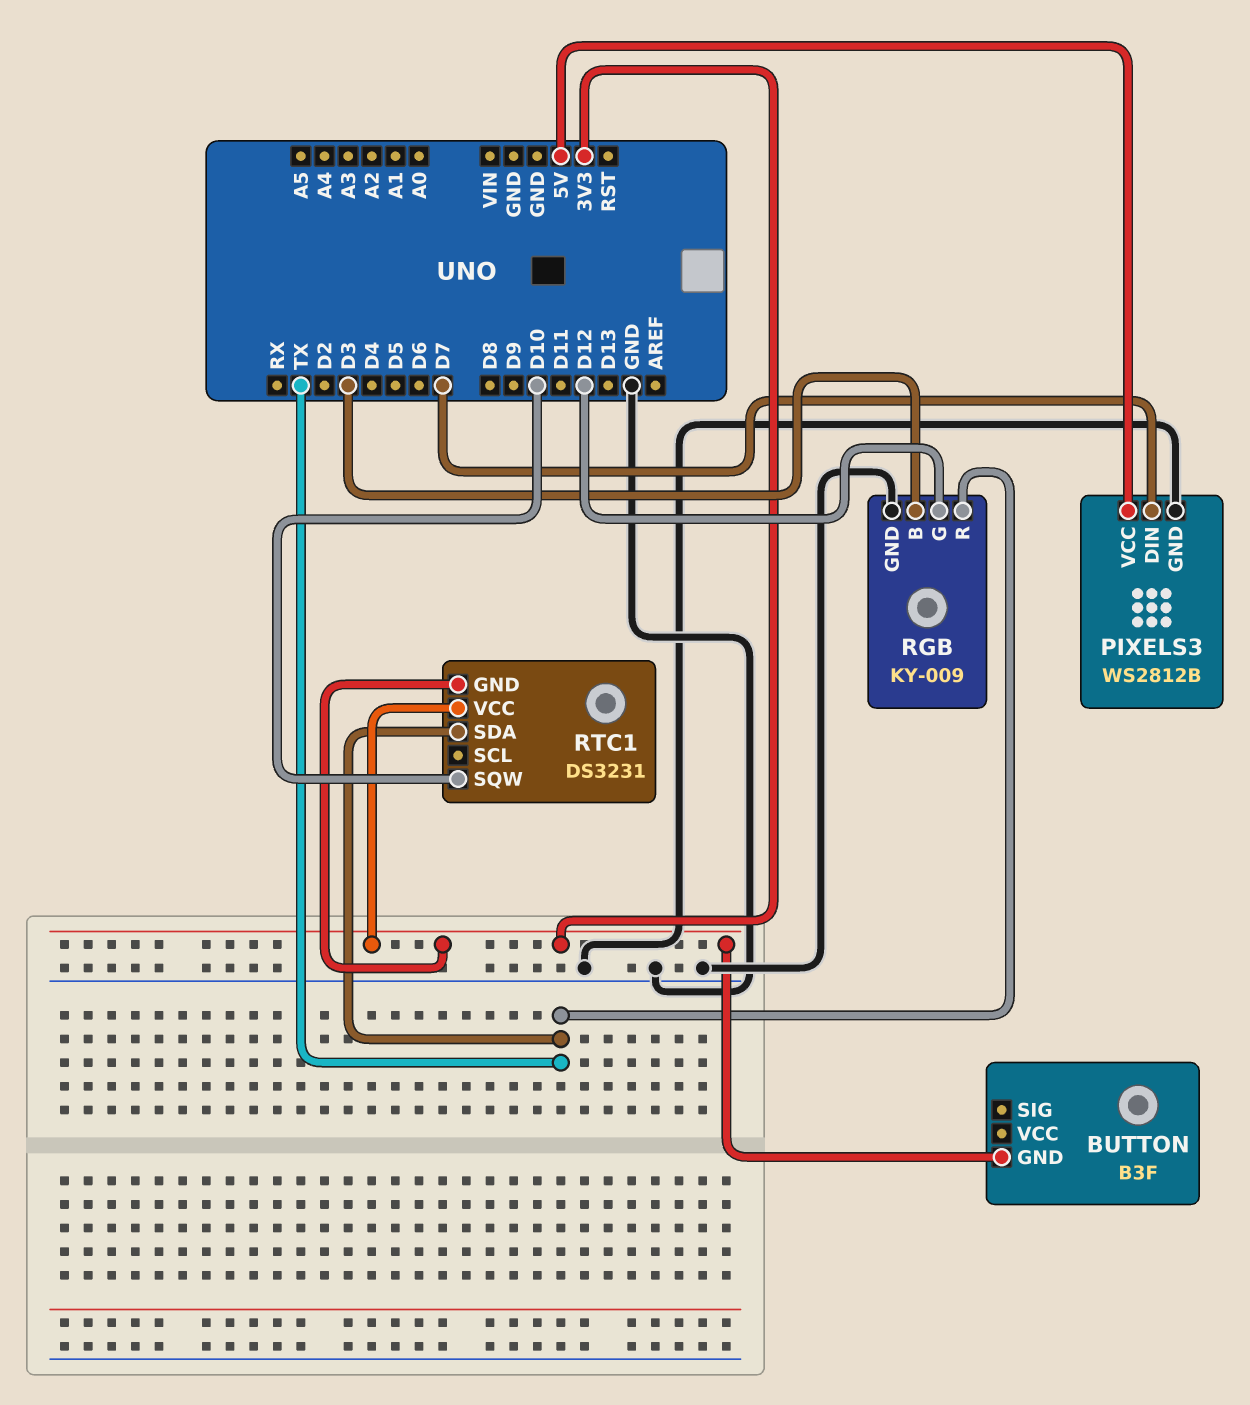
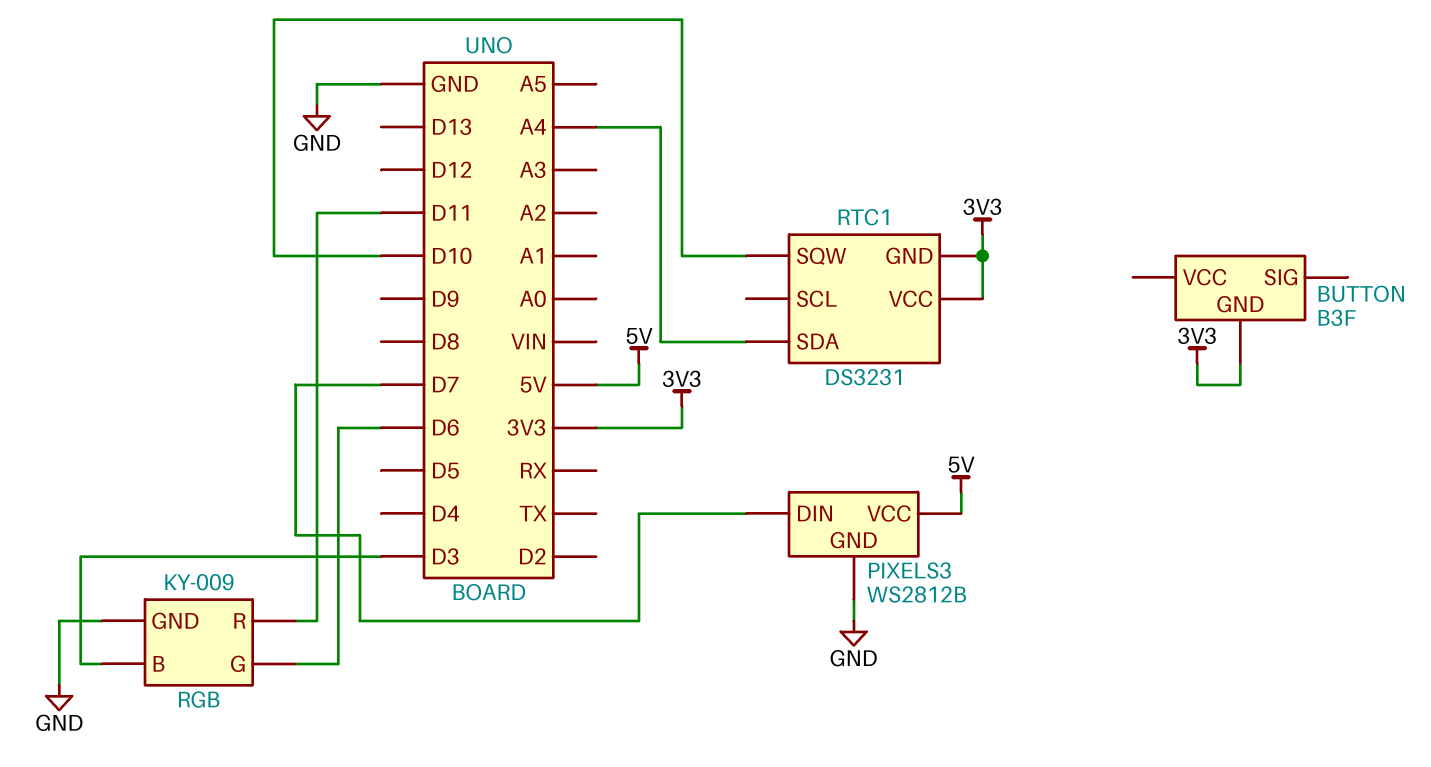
RGB pin G: D12 -> D6
RGB pin R: TX -> D11
RTC1 pin SDA: TX -> A4

